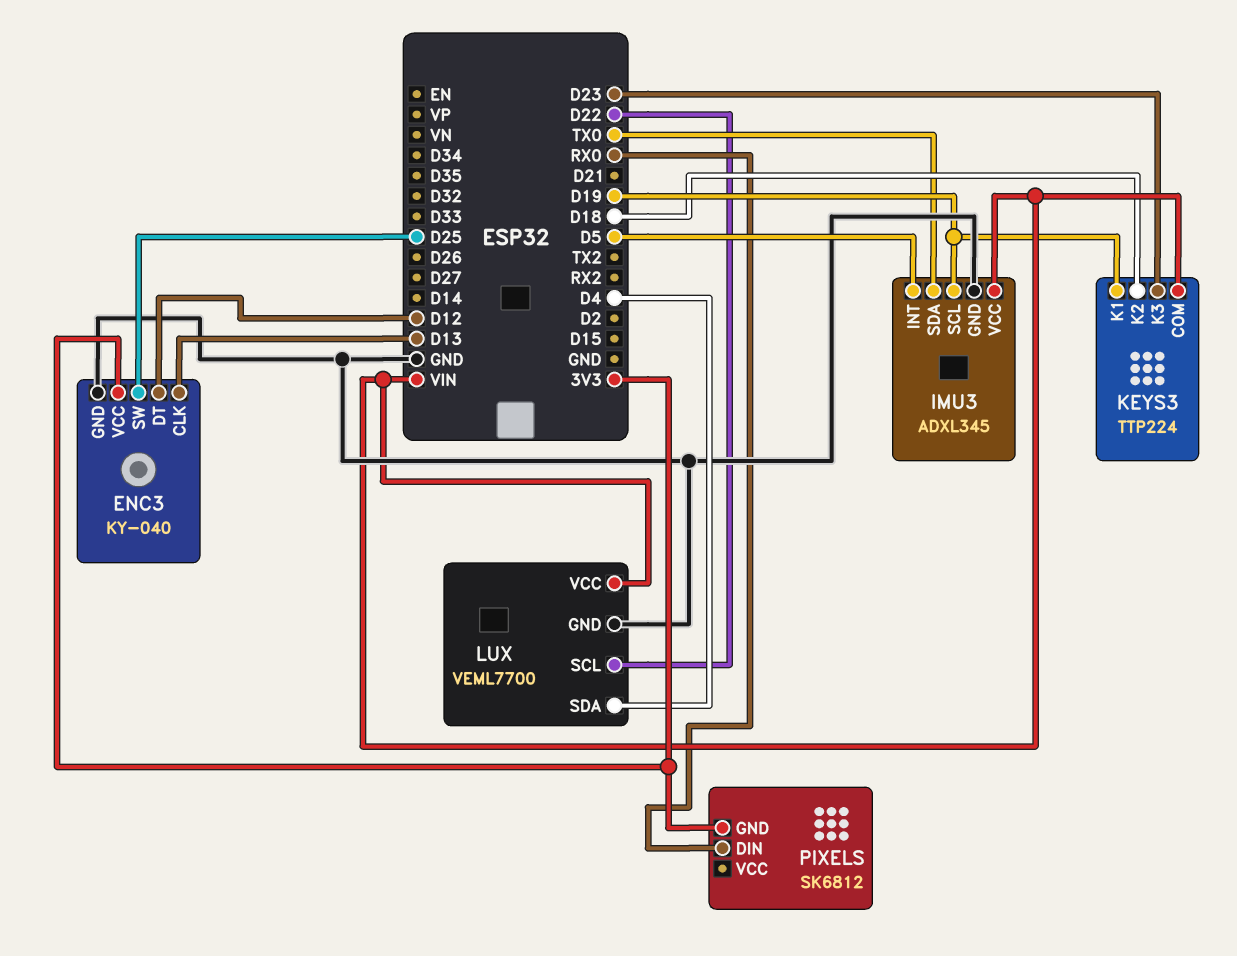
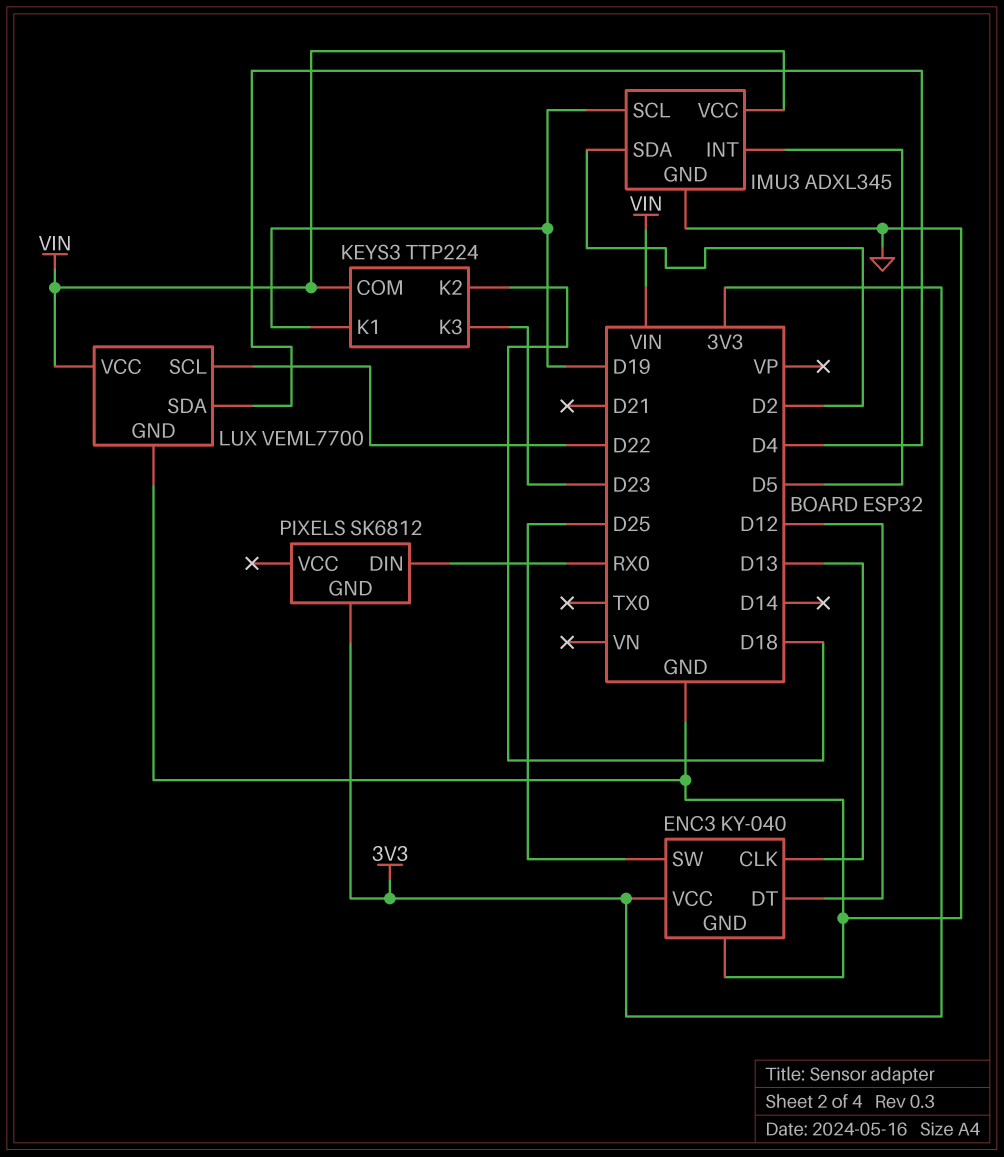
IMU3 pin SDA: TX0 -> D2

